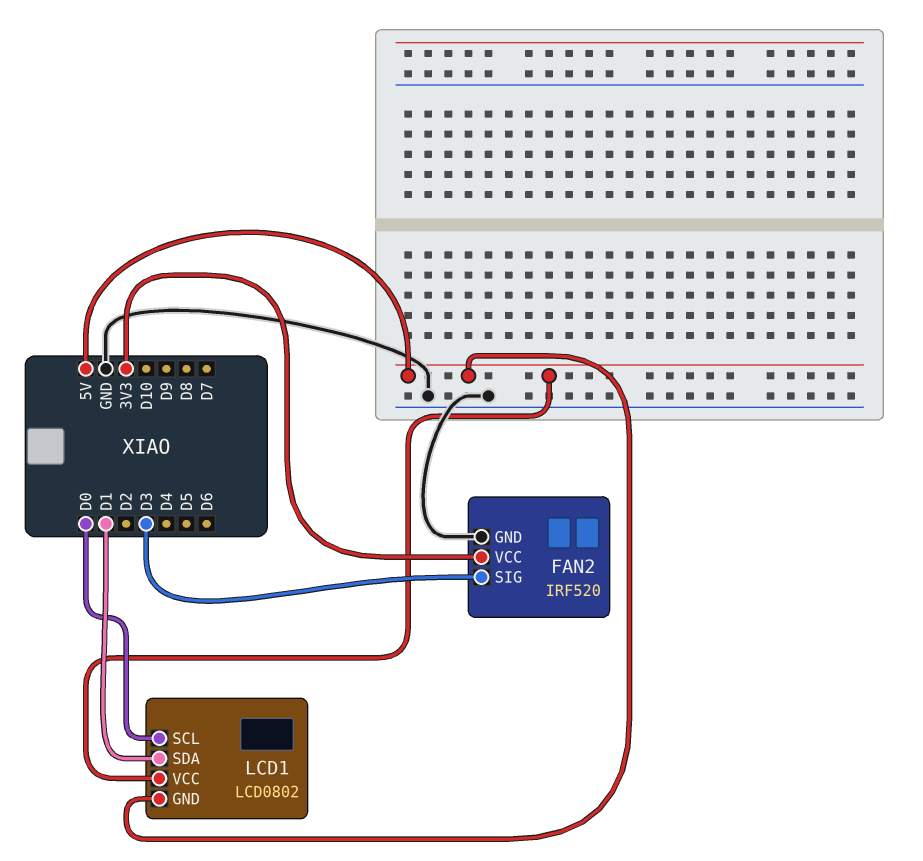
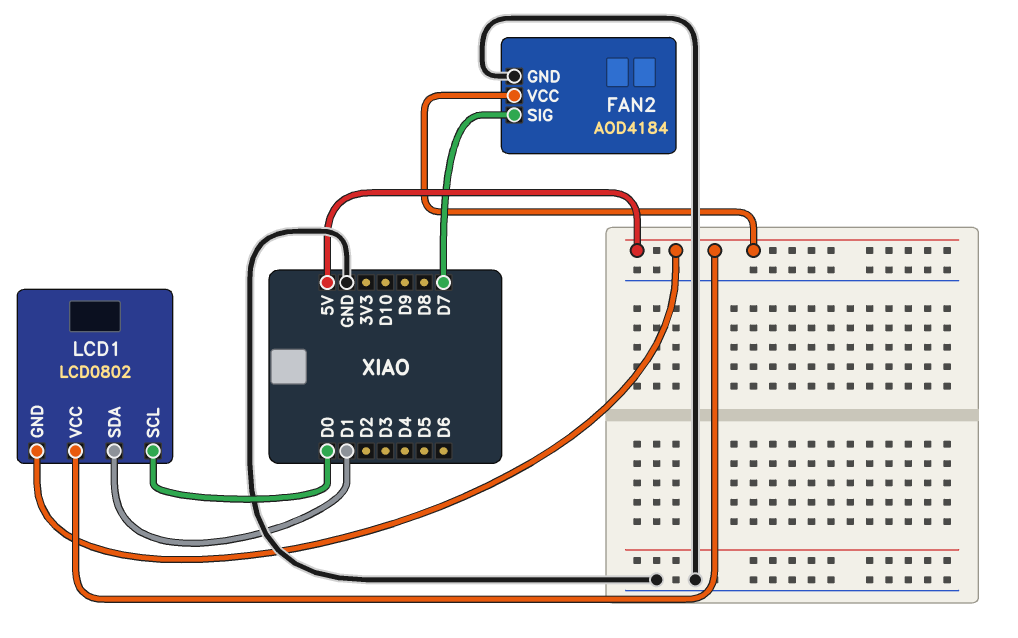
FAN2: IRF520 -> AOD4184
FAN2 pin SIG: D3 -> D7
FAN2 pin VCC: 3V3 -> 5V

